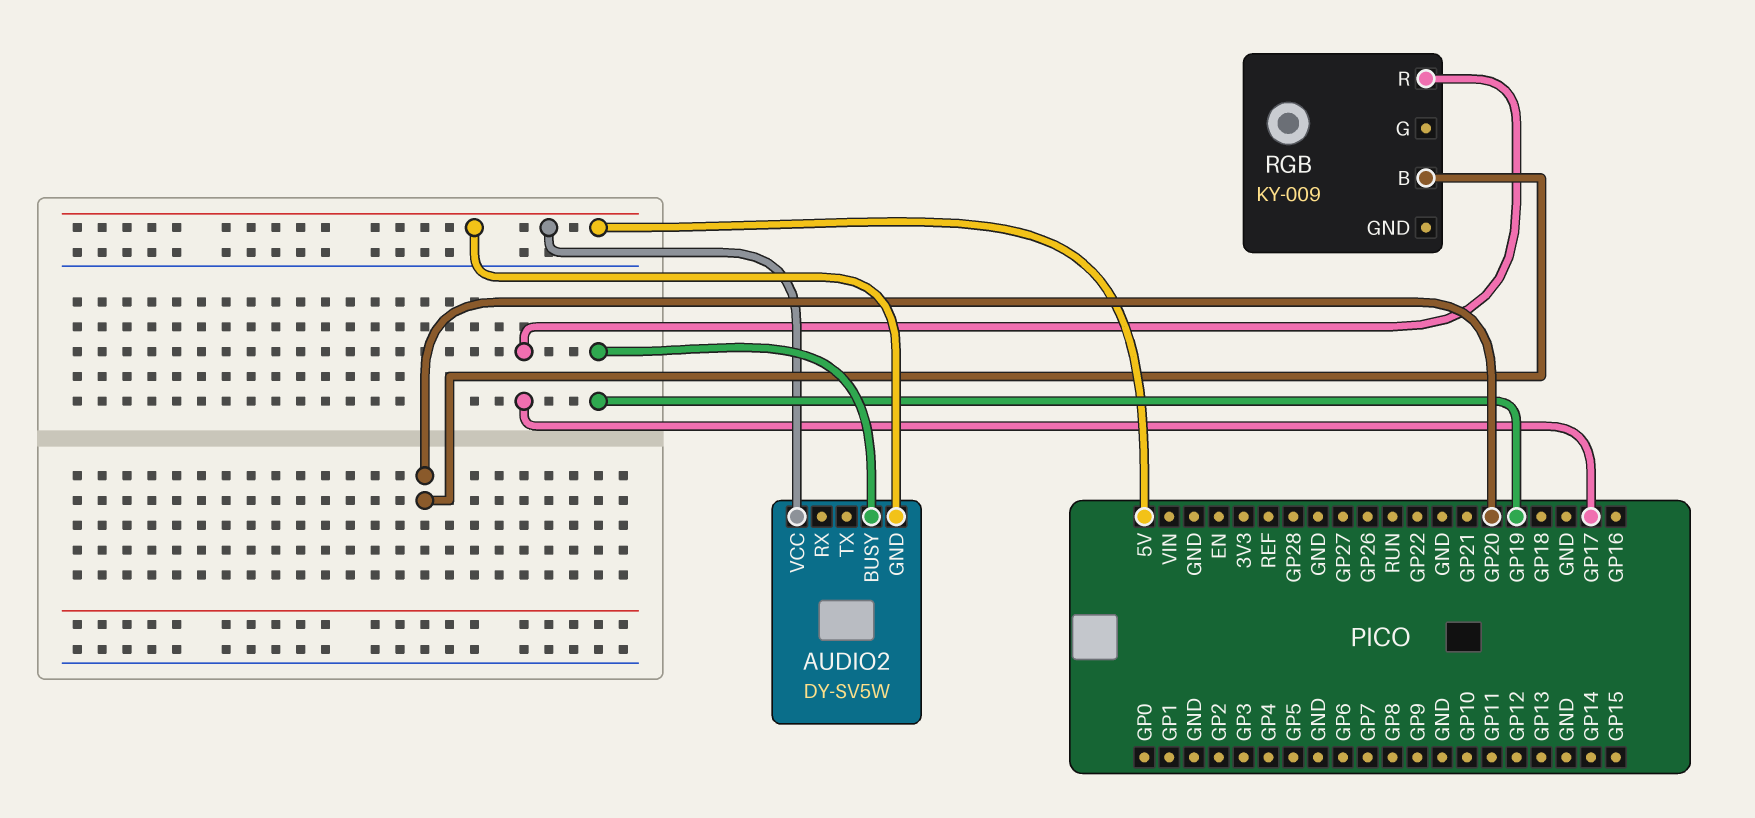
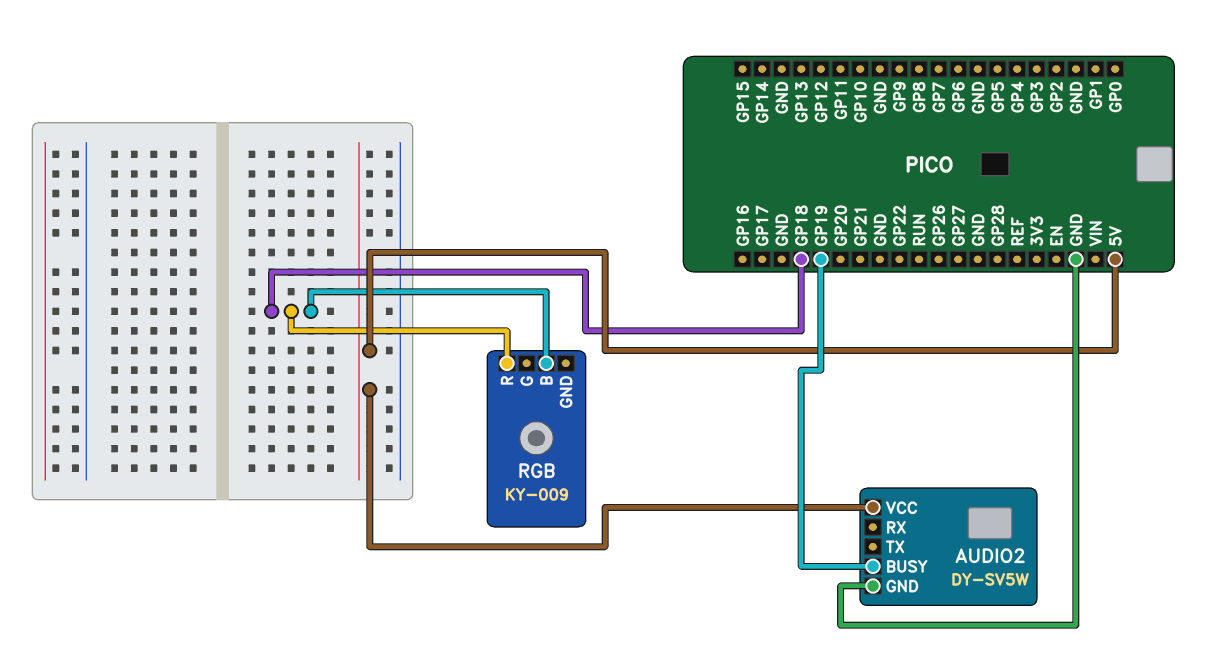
AUDIO2 pin GND: 5V -> GND
RGB pin B: GP20 -> GP18
RGB pin R: GP17 -> GP18

